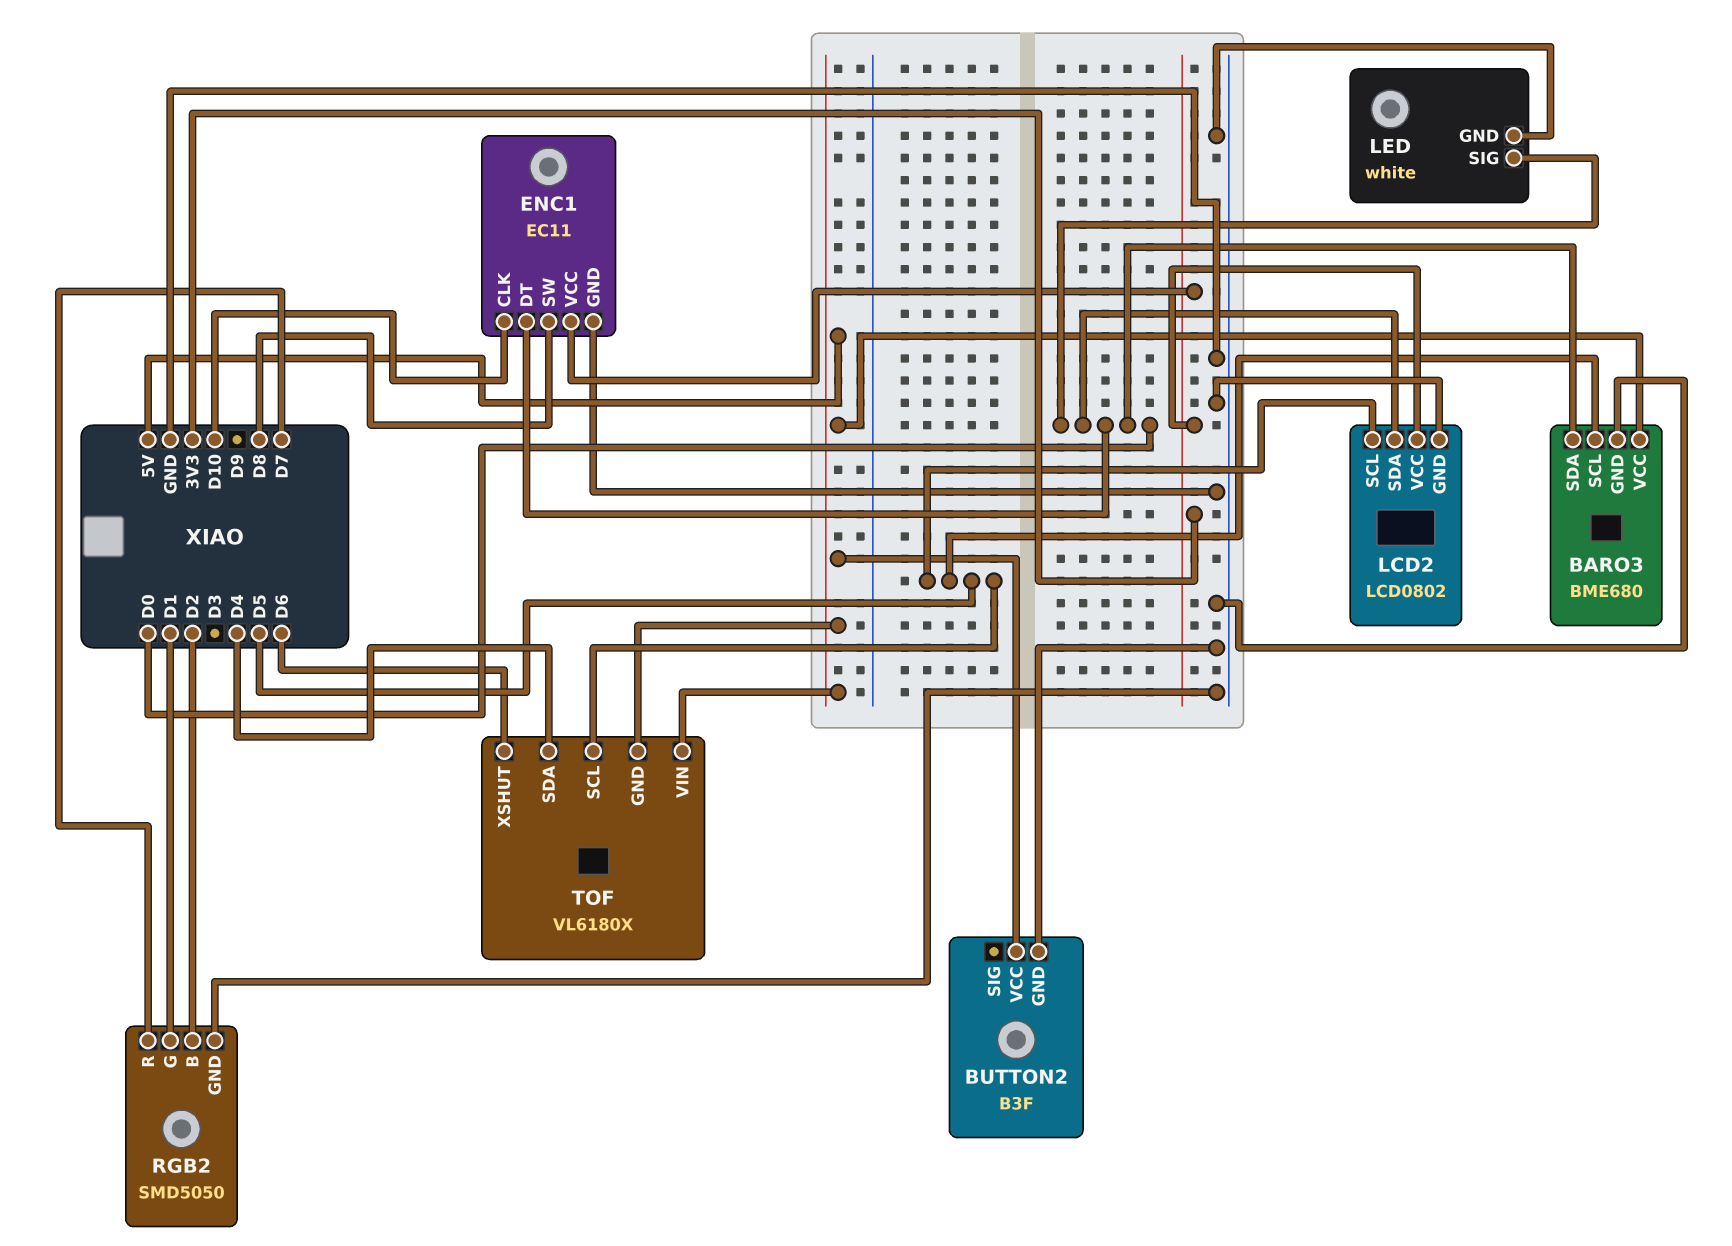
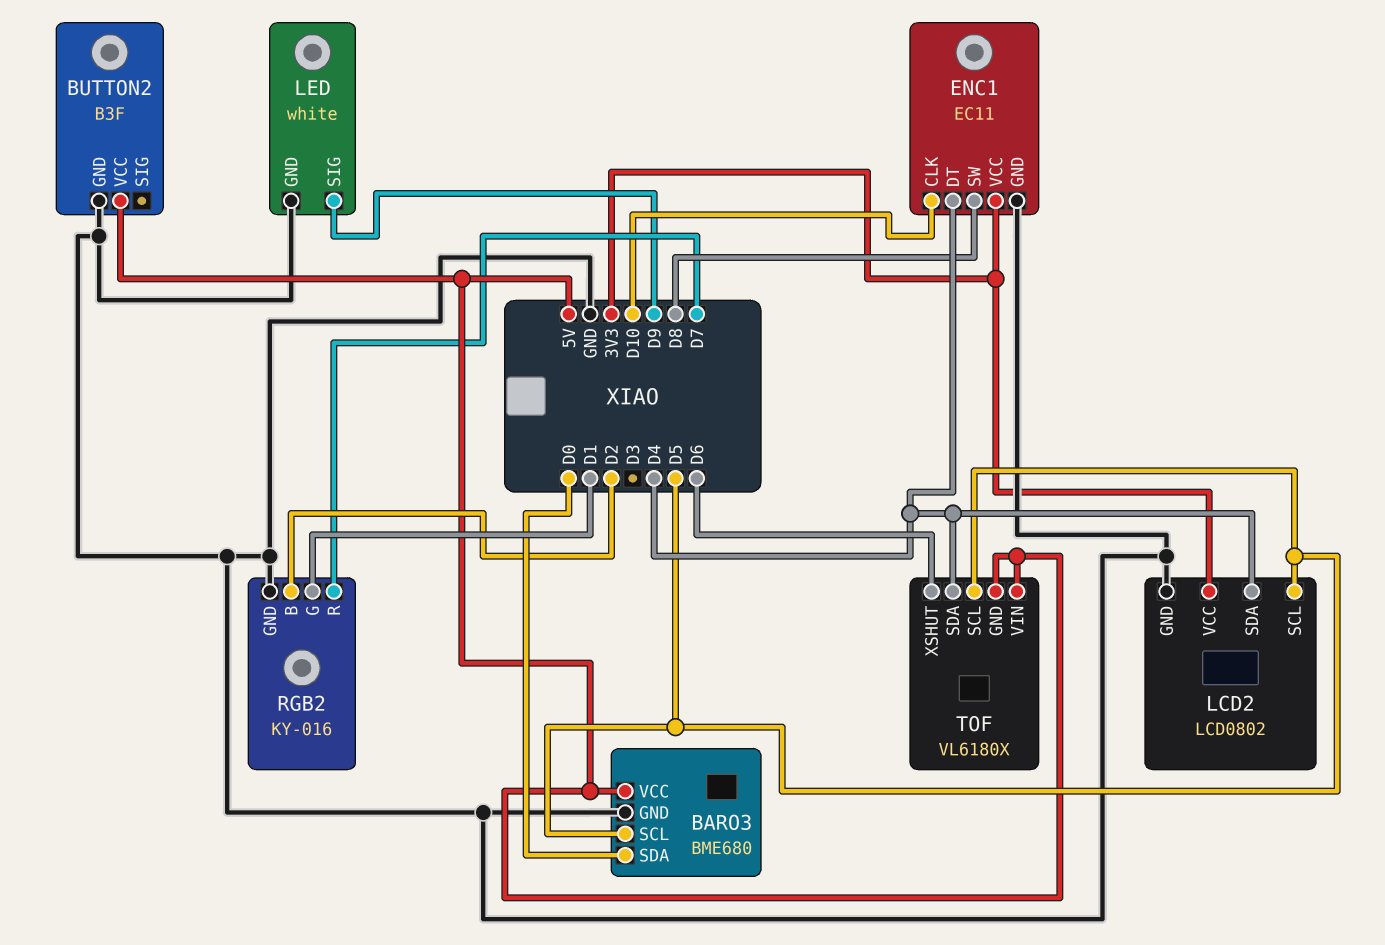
ENC1 pin DT: D0 -> D4
LCD2 pin SDA: D0 -> D4
LED pin SIG: D0 -> D9
RGB2: SMD5050 -> KY-016

